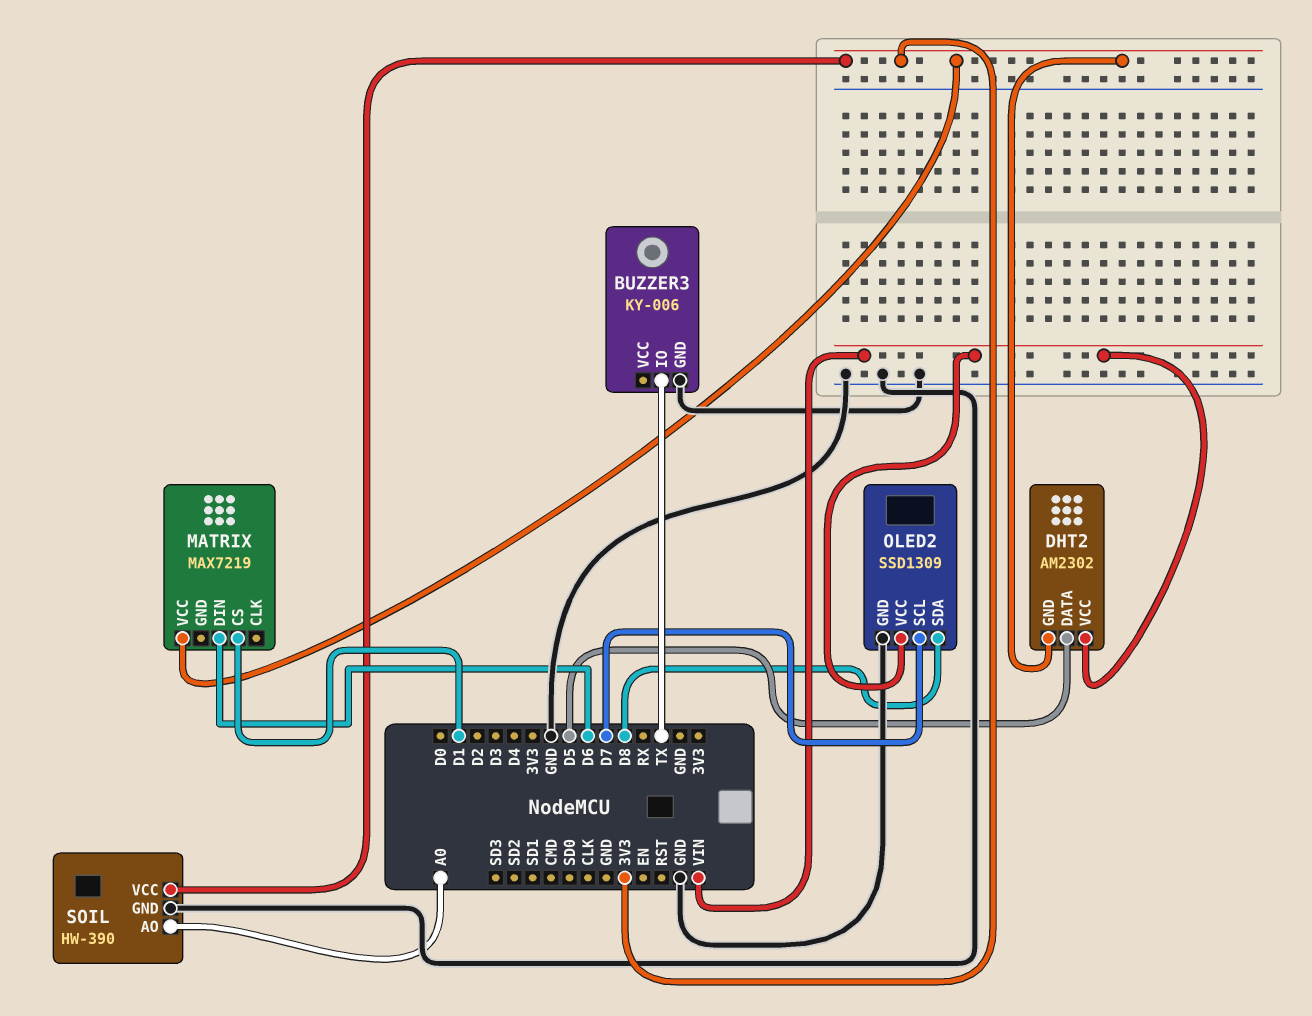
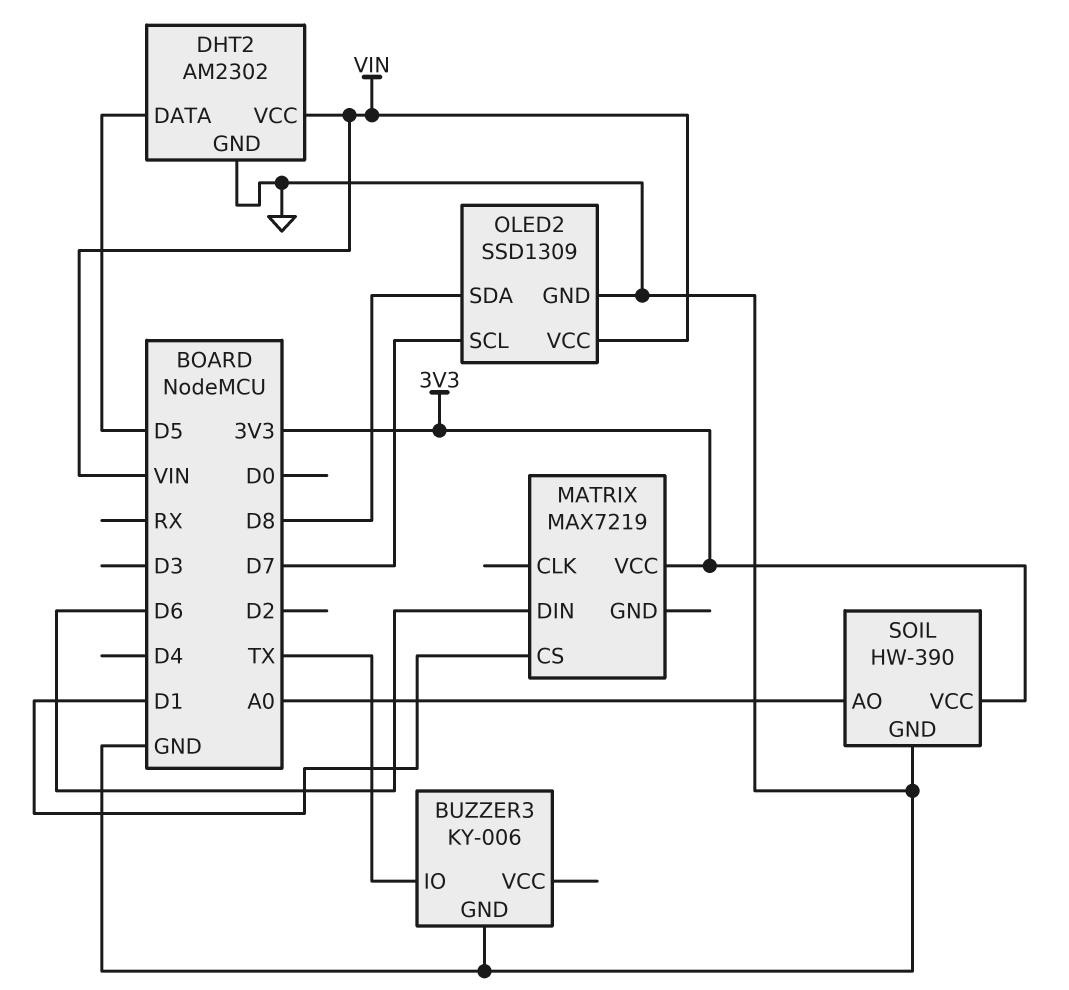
DHT2 pin GND: 3V3 -> GND

